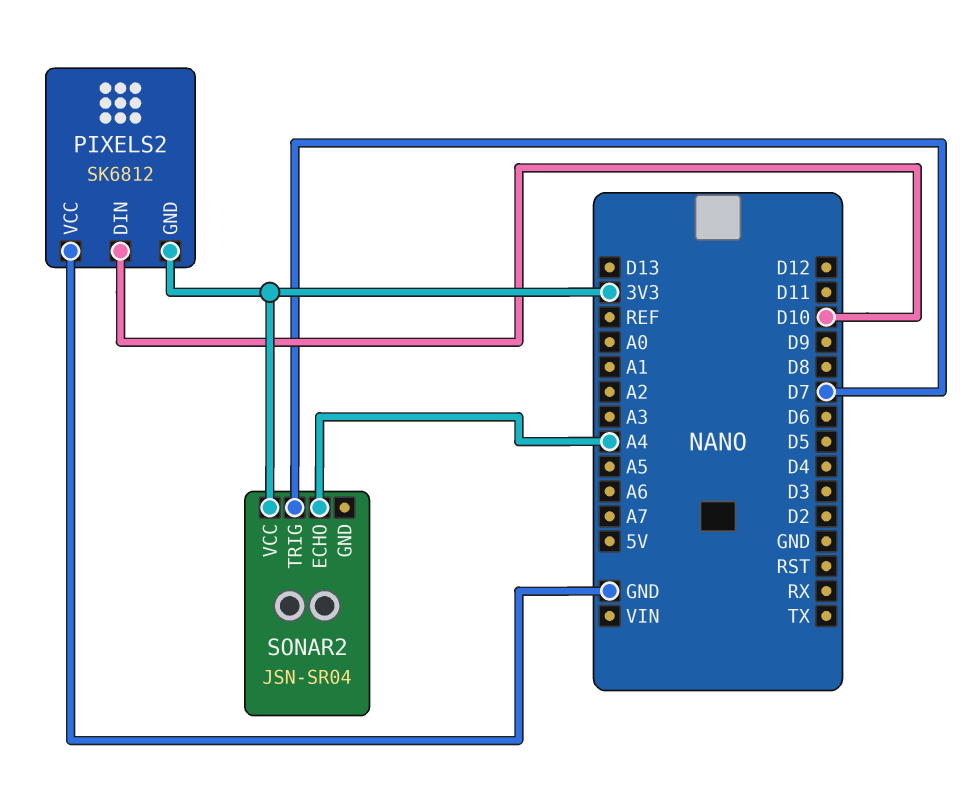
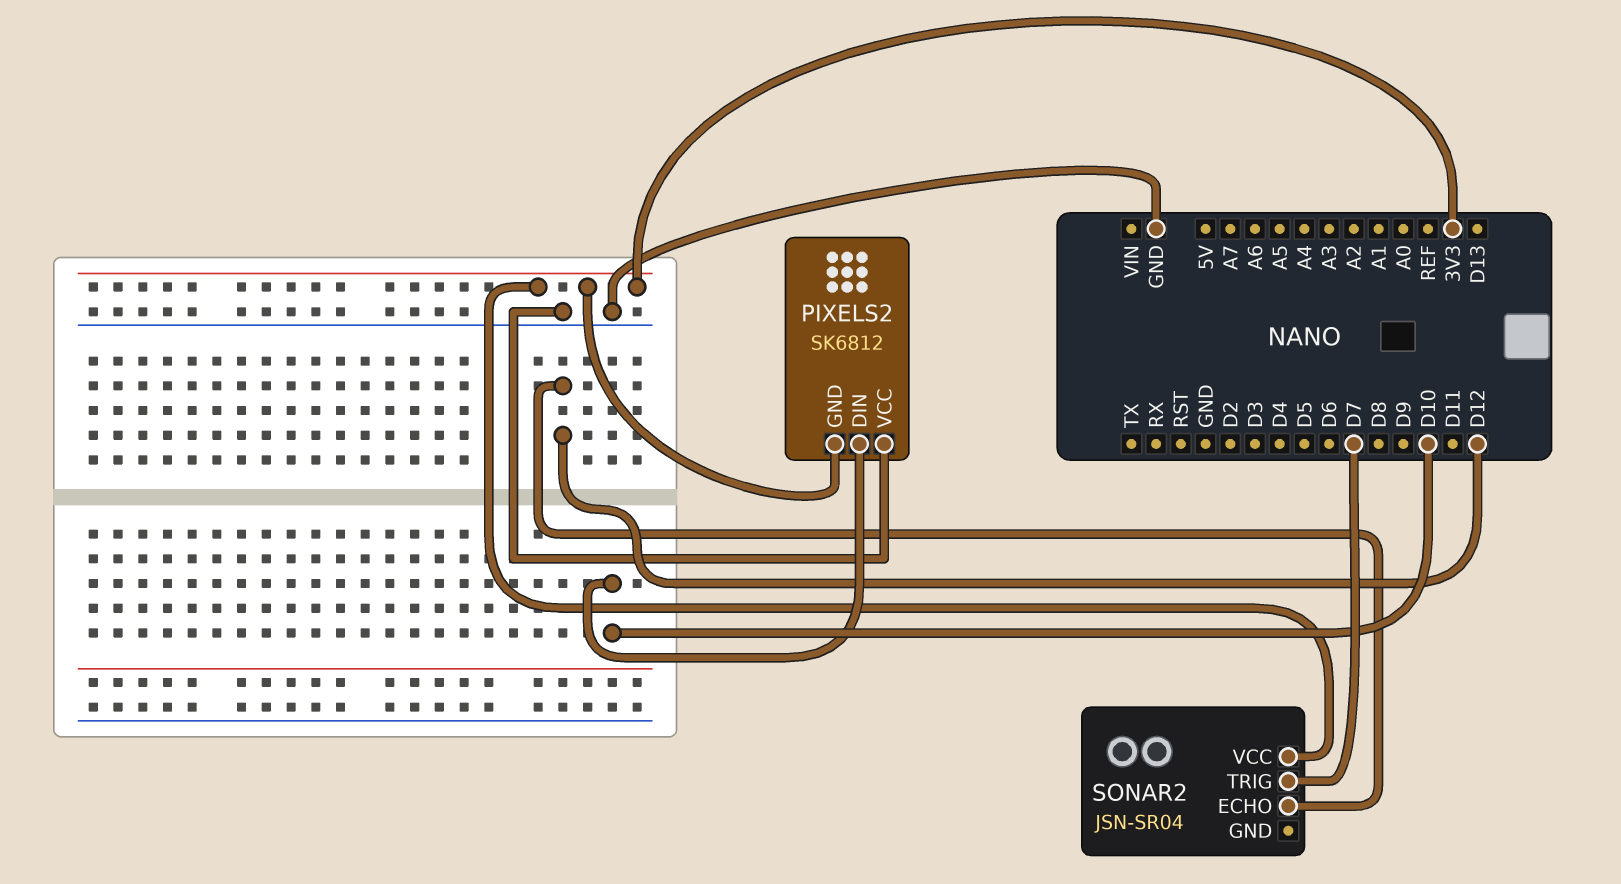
SONAR2 pin ECHO: A4 -> D12

